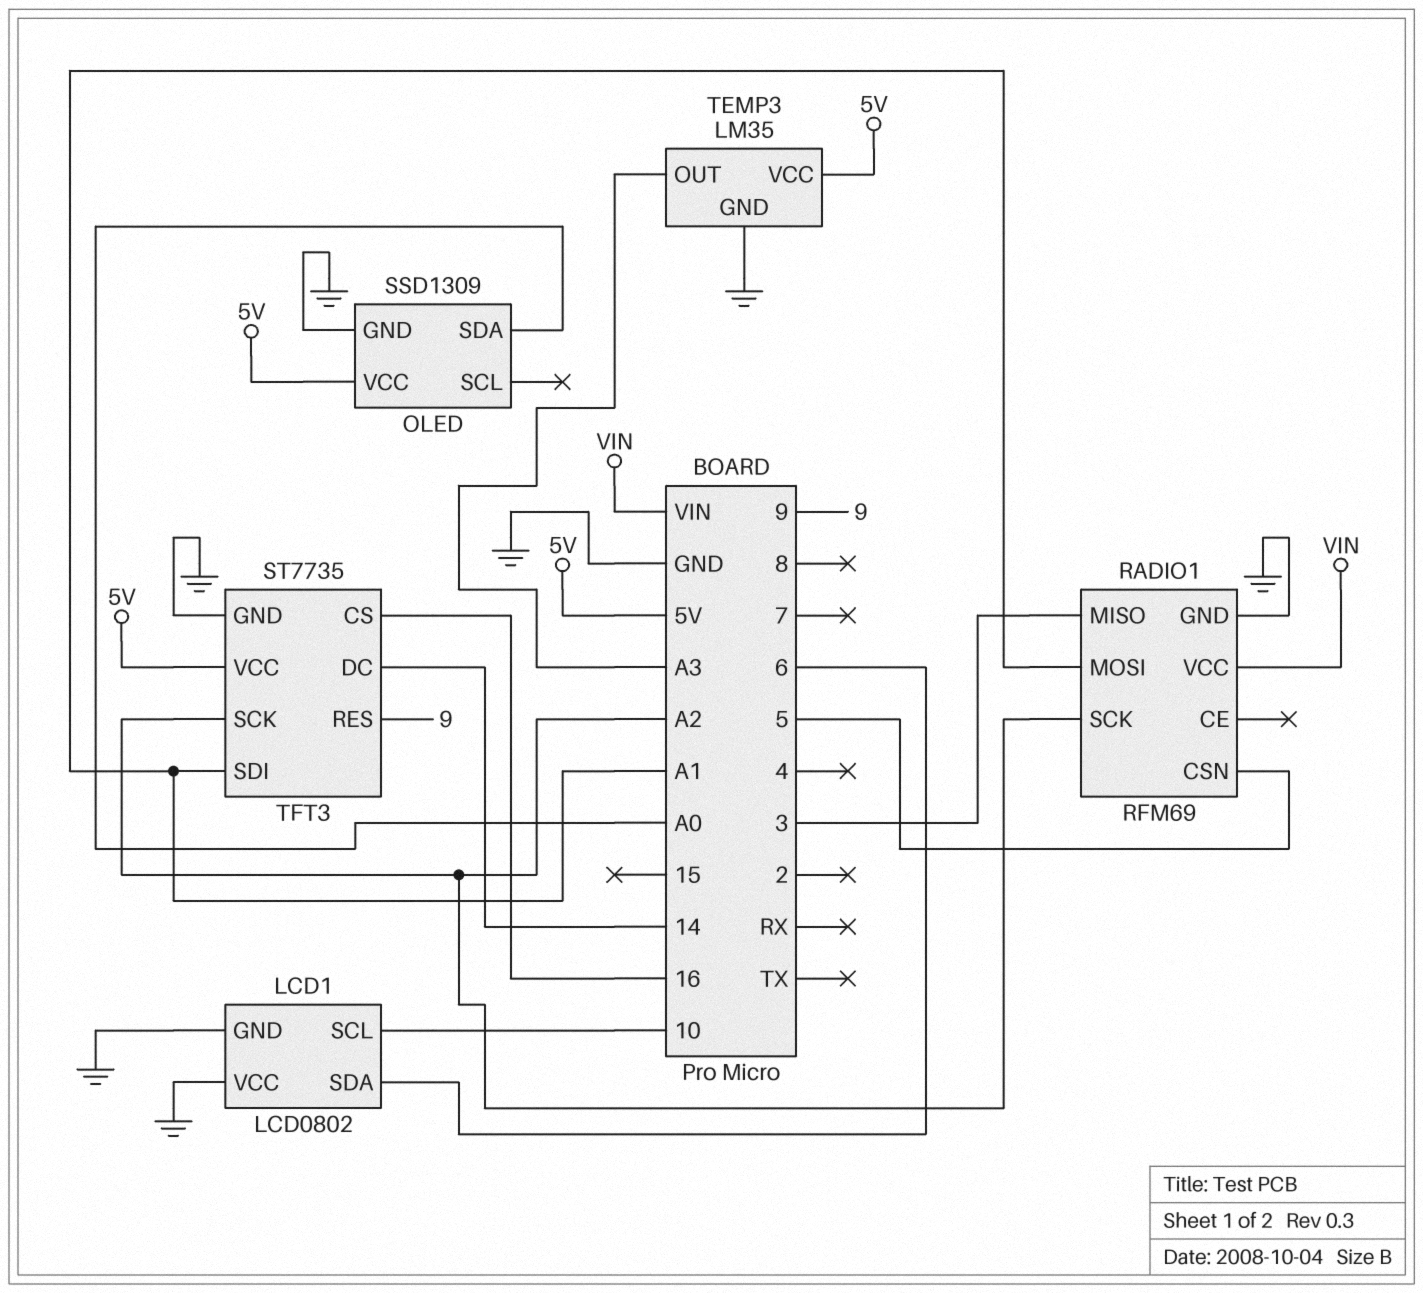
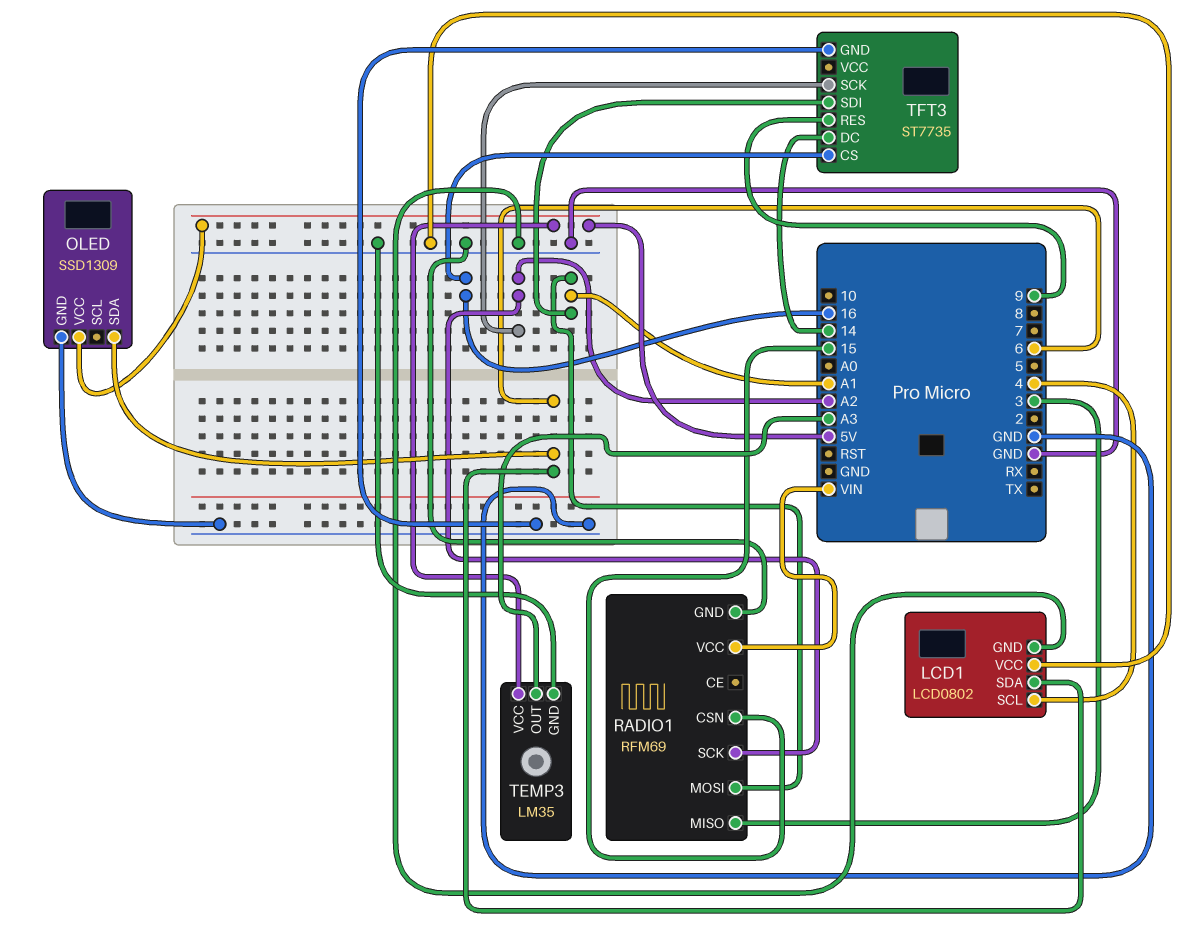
LCD1 pin SCL: 10 -> 4
OLED pin SDA: A0 -> 6
RADIO1 pin CSN: 5 -> 15
TFT3 pin VCC: 5V -> none

